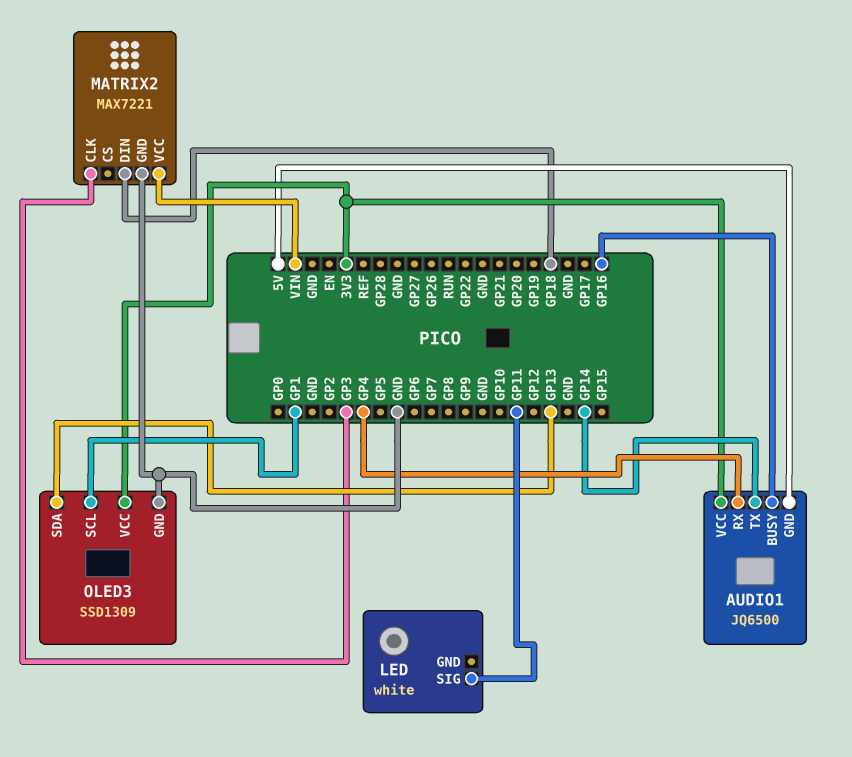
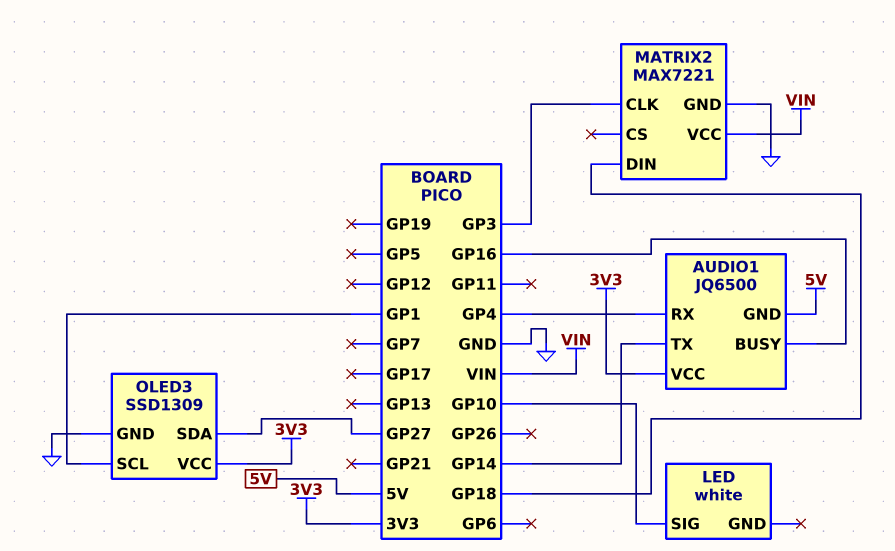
LED pin SIG: GP11 -> GP10
OLED3 pin SDA: GP13 -> GP27

